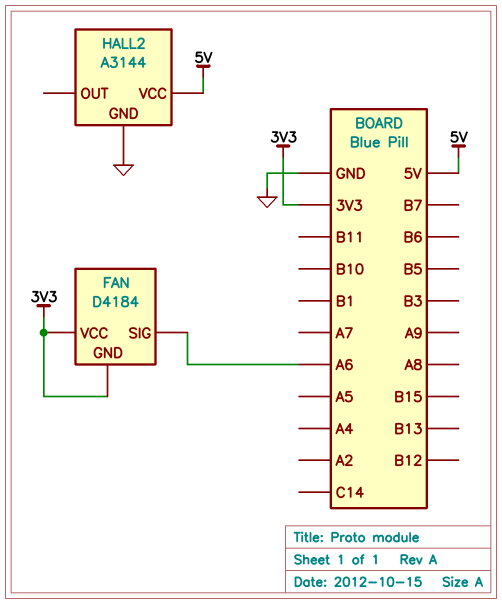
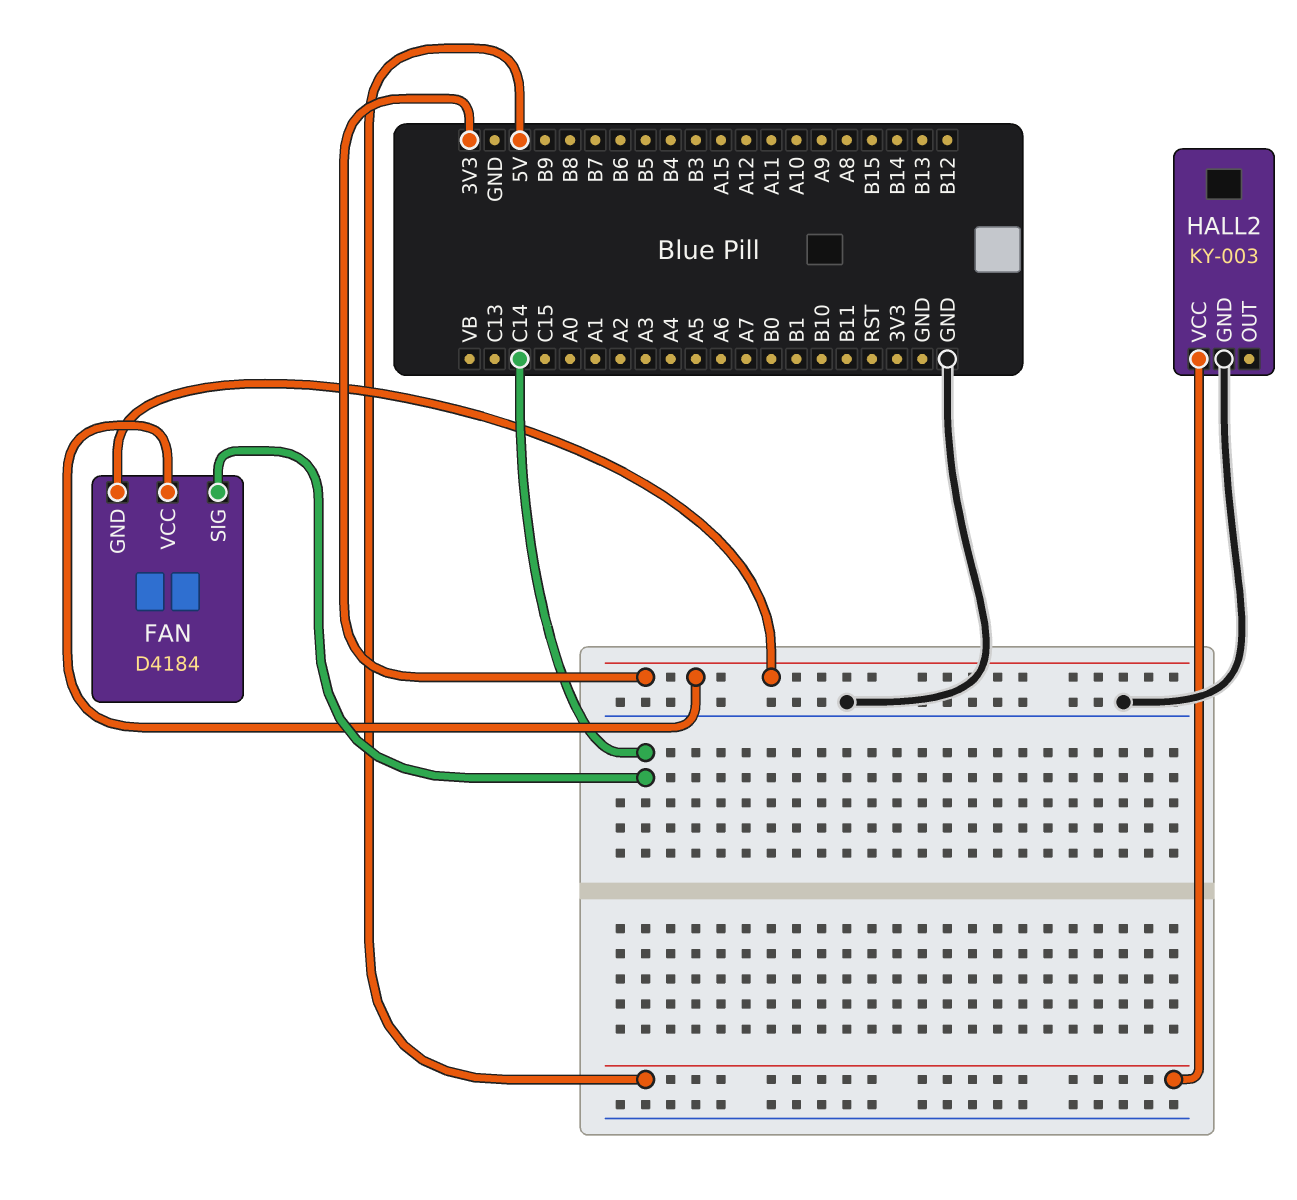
FAN pin SIG: A6 -> C14
HALL2: A3144 -> KY-003

